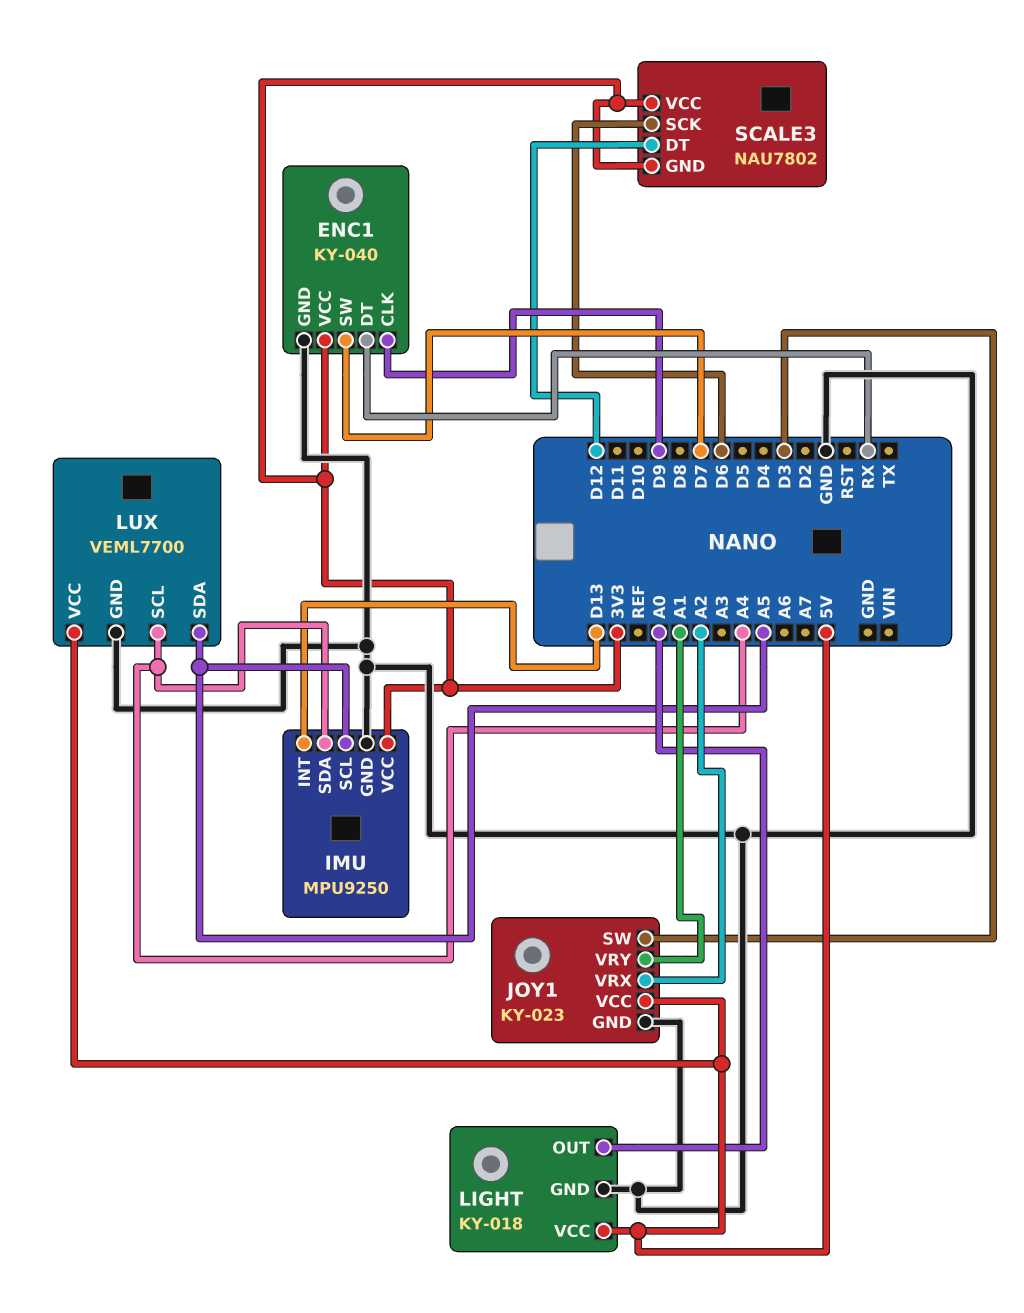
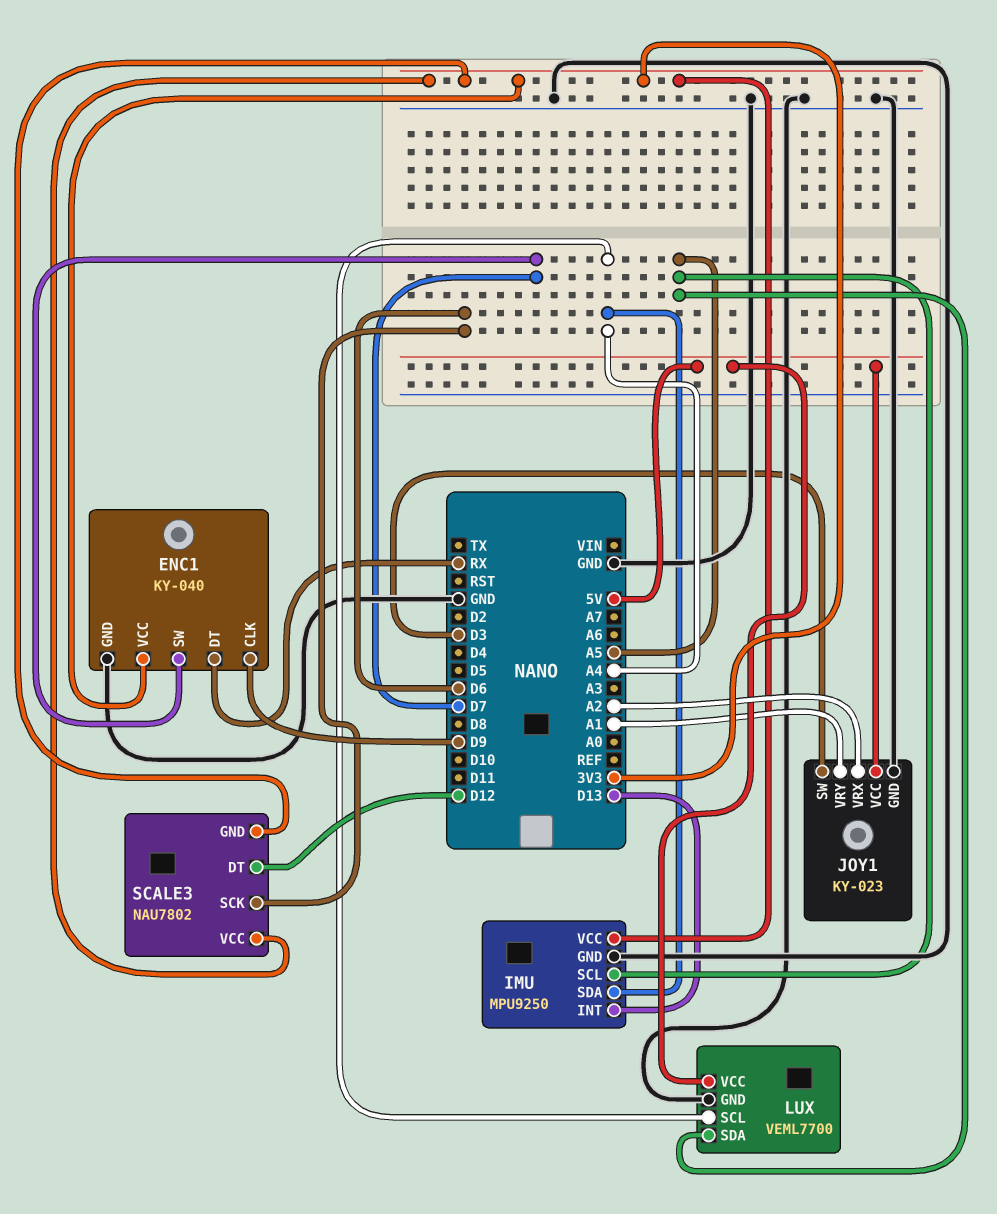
LIGHT: KY-018 -> none
LIGHT pin GND: GND -> none
LIGHT pin OUT: A0 -> none
LIGHT pin VCC: 5V -> none

